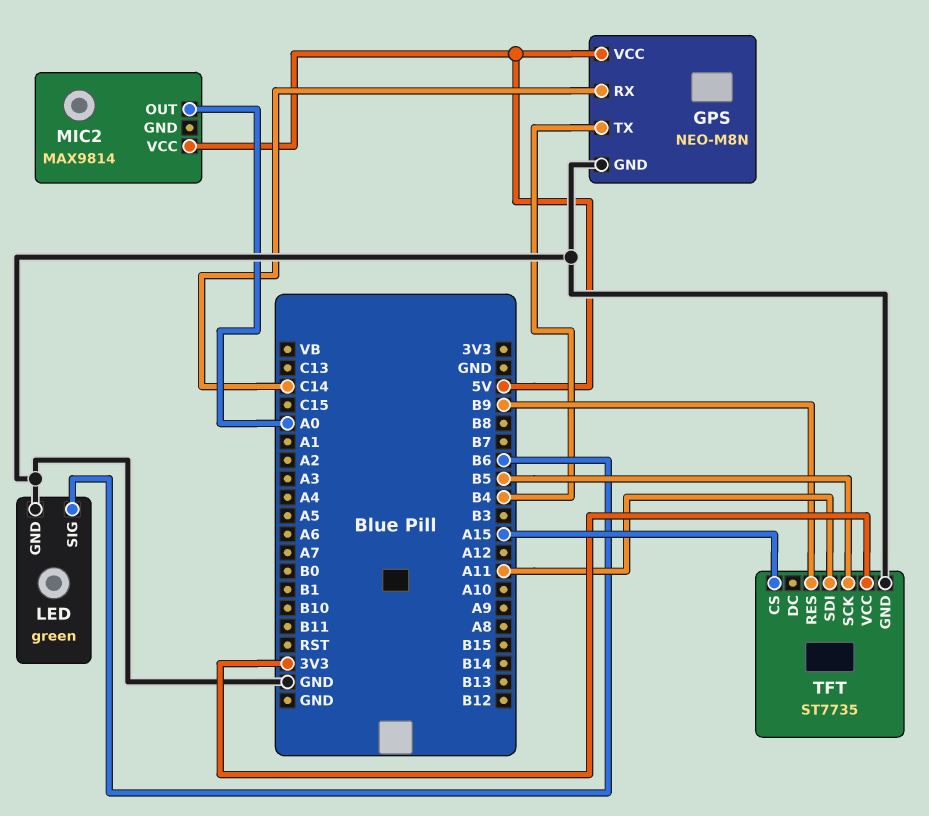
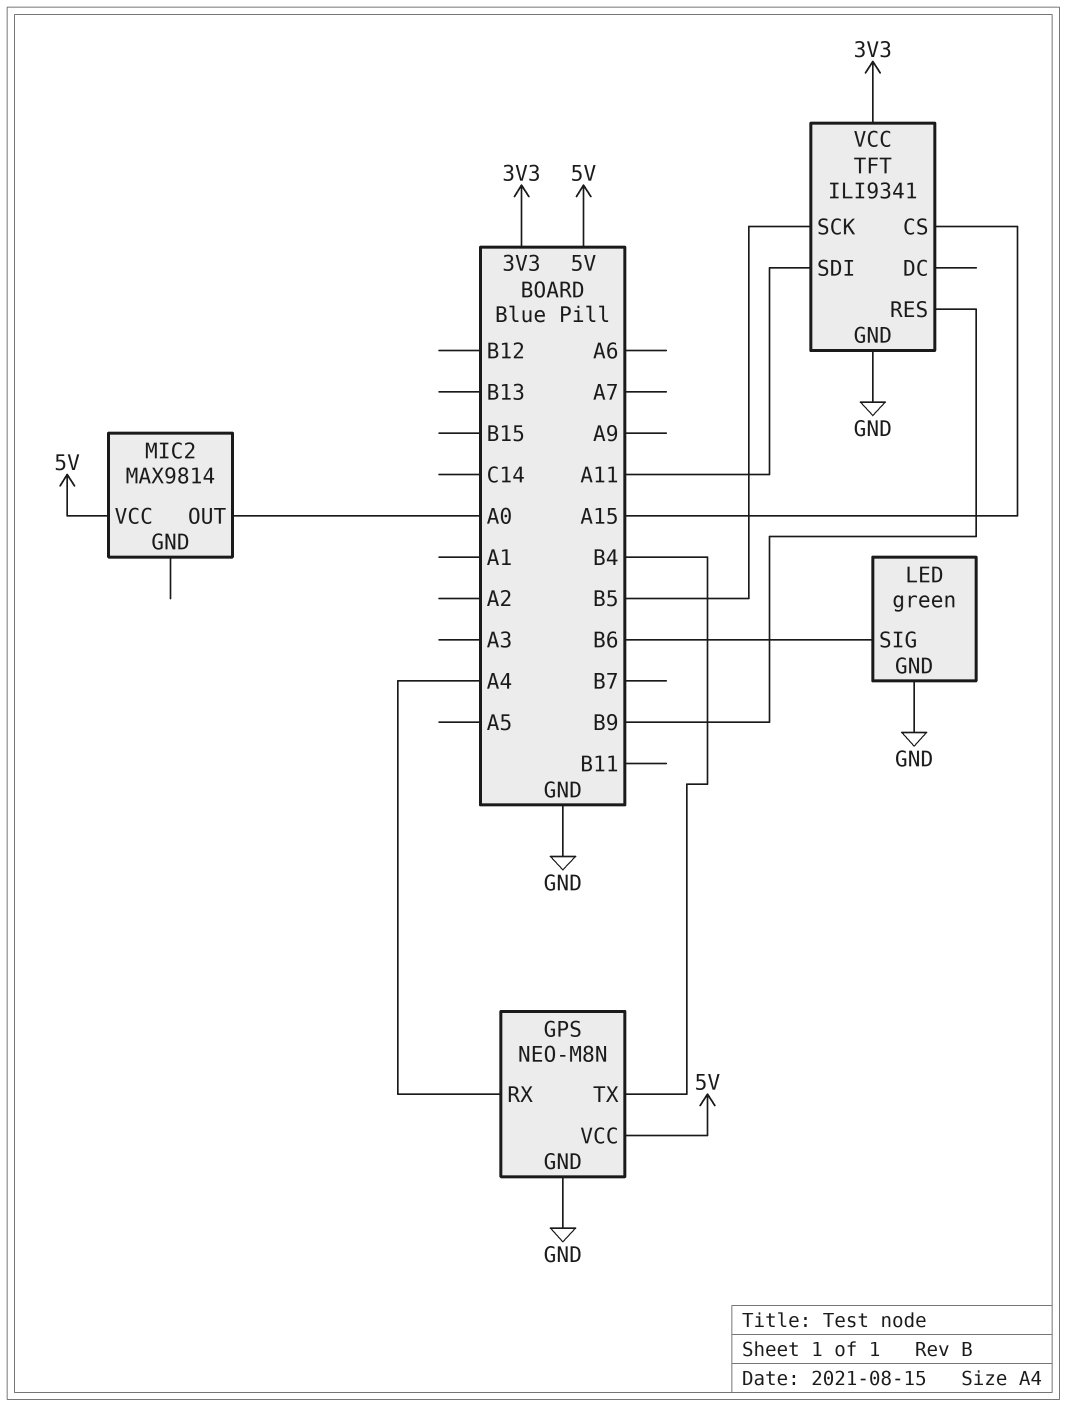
GPS pin RX: C14 -> A4
TFT: ST7735 -> ILI9341

